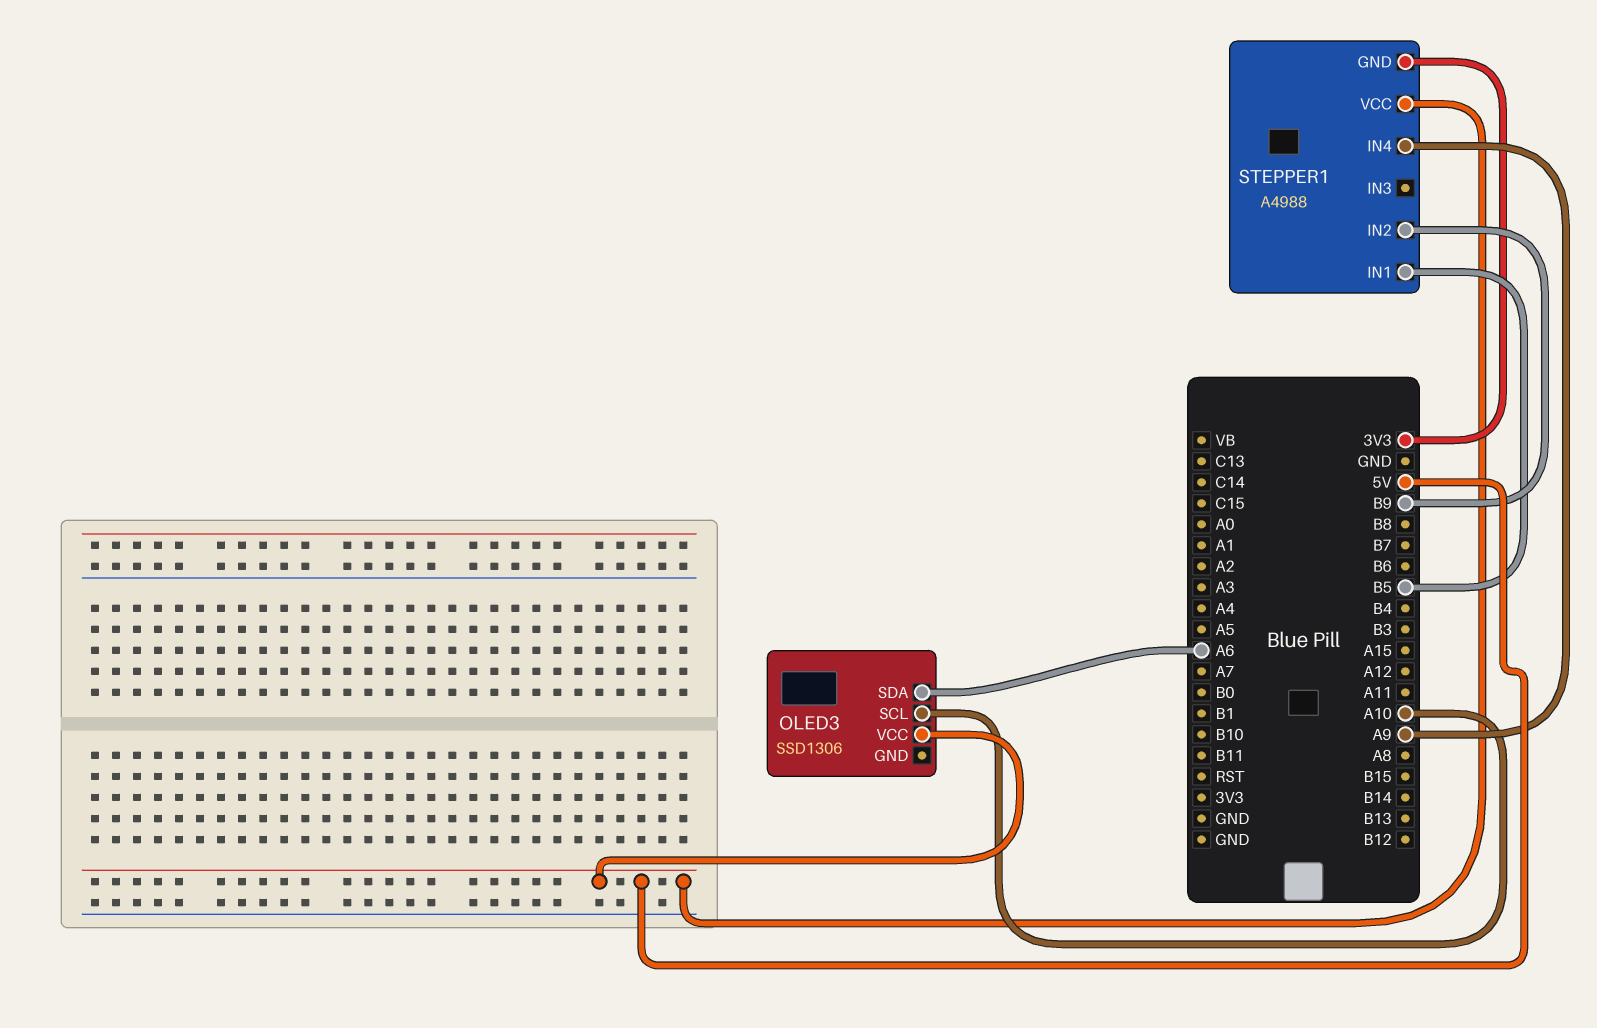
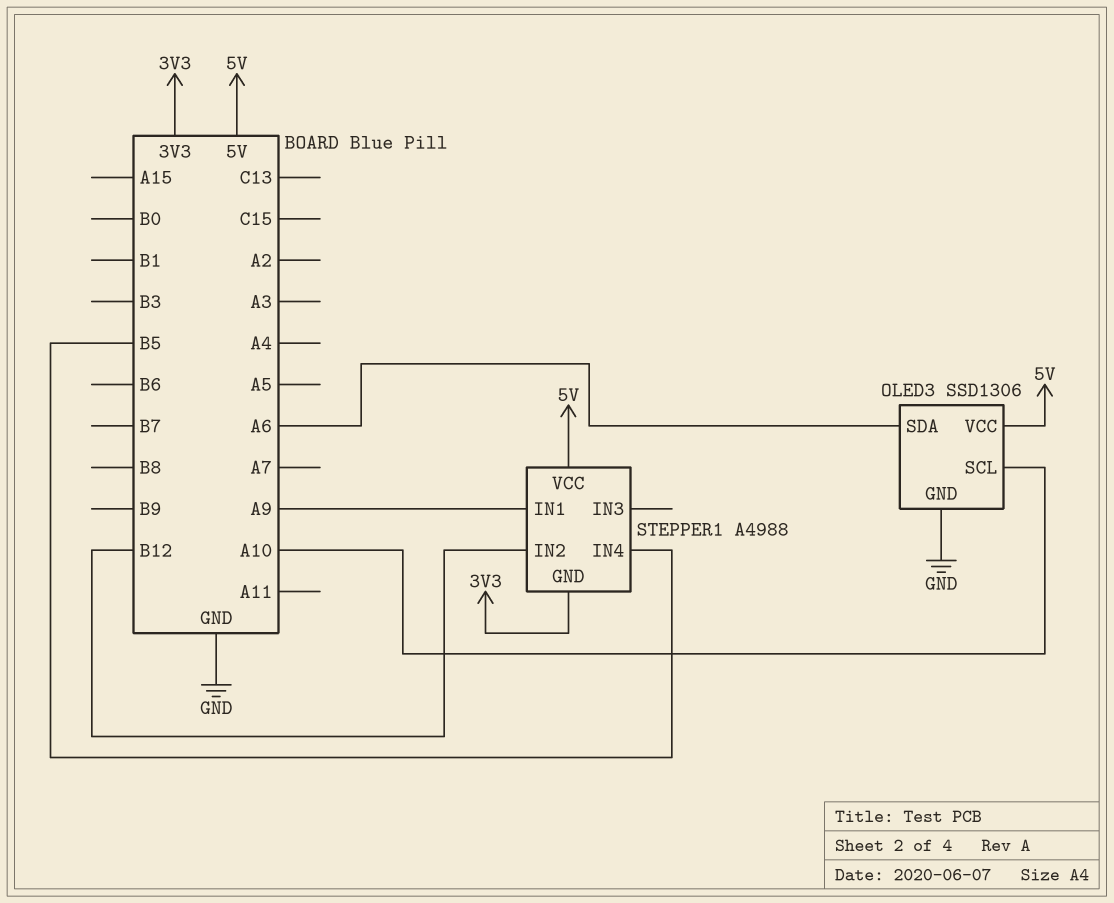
OLED3 pin GND: none -> GND
STEPPER1 pin IN1: B5 -> A9
STEPPER1 pin IN2: B9 -> B12
STEPPER1 pin IN4: A9 -> B5

